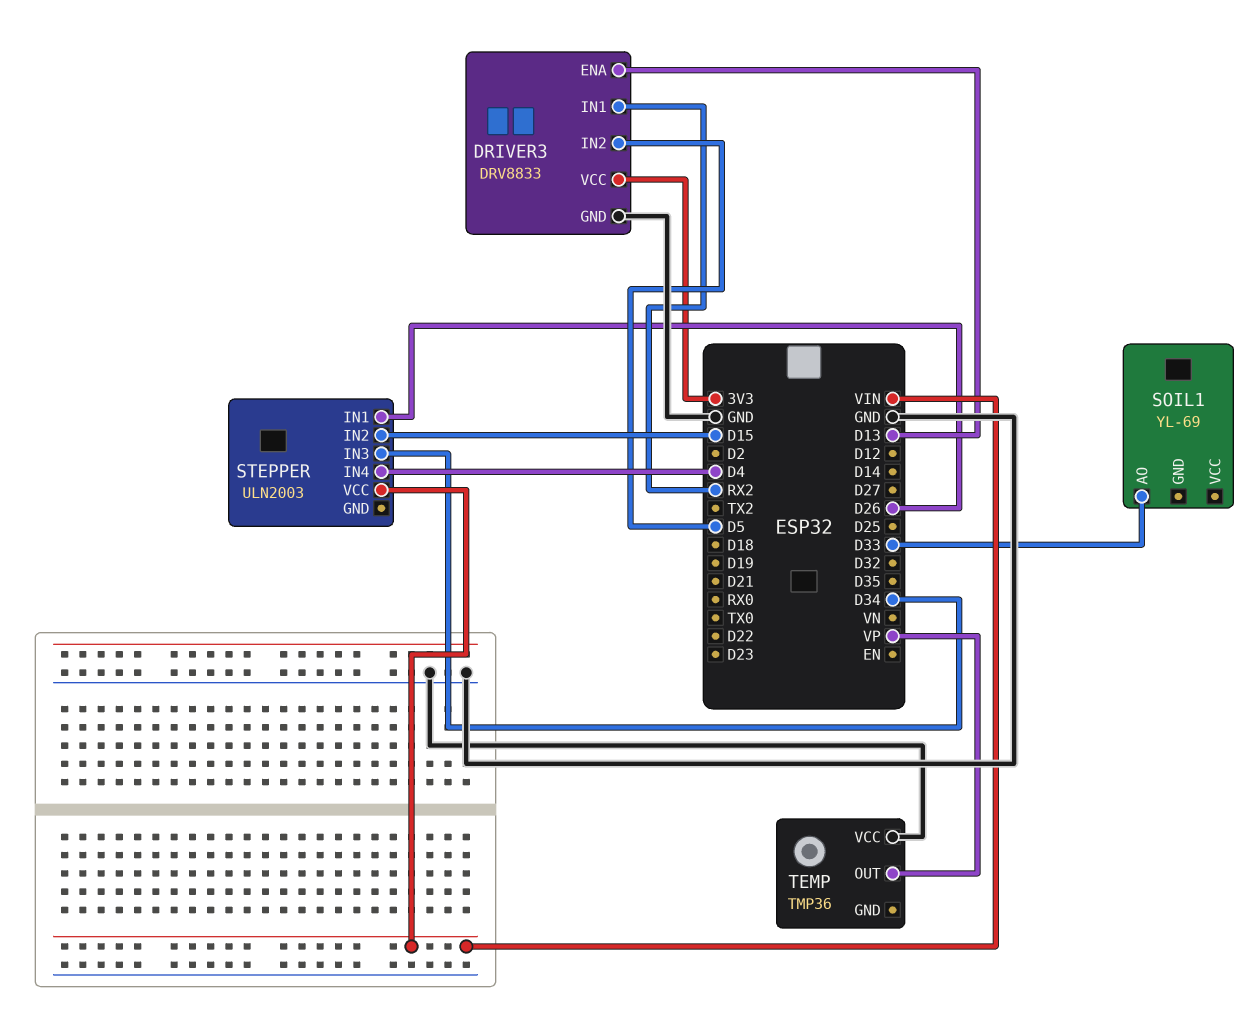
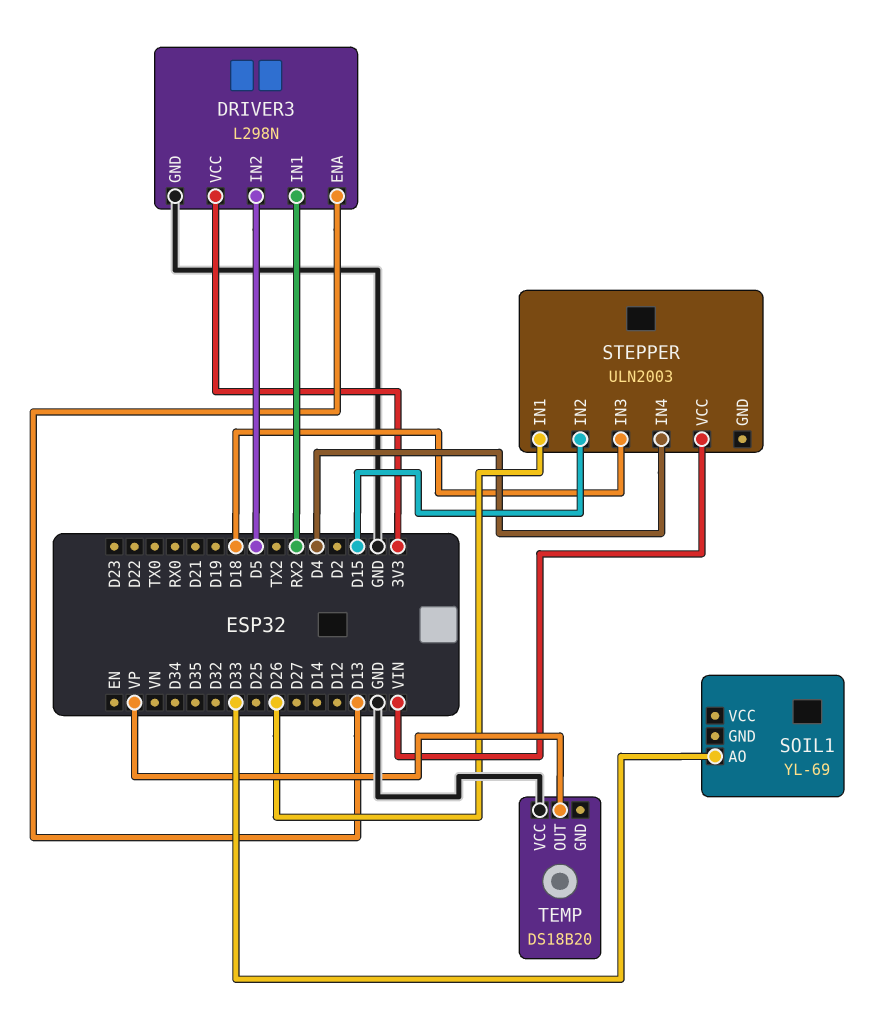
DRIVER3: DRV8833 -> L298N
STEPPER pin IN3: D34 -> D18
TEMP: TMP36 -> DS18B20

